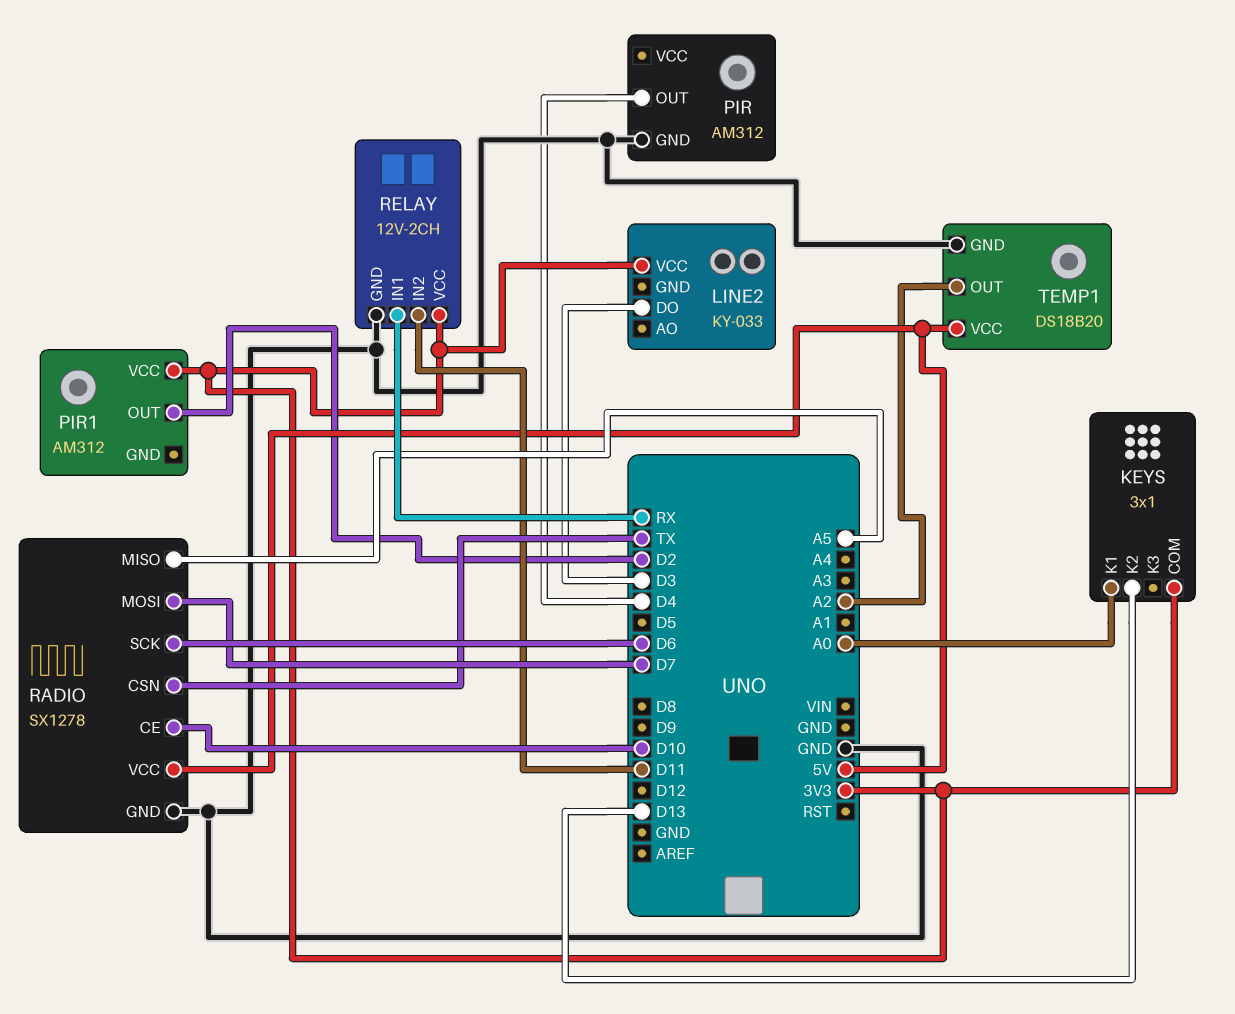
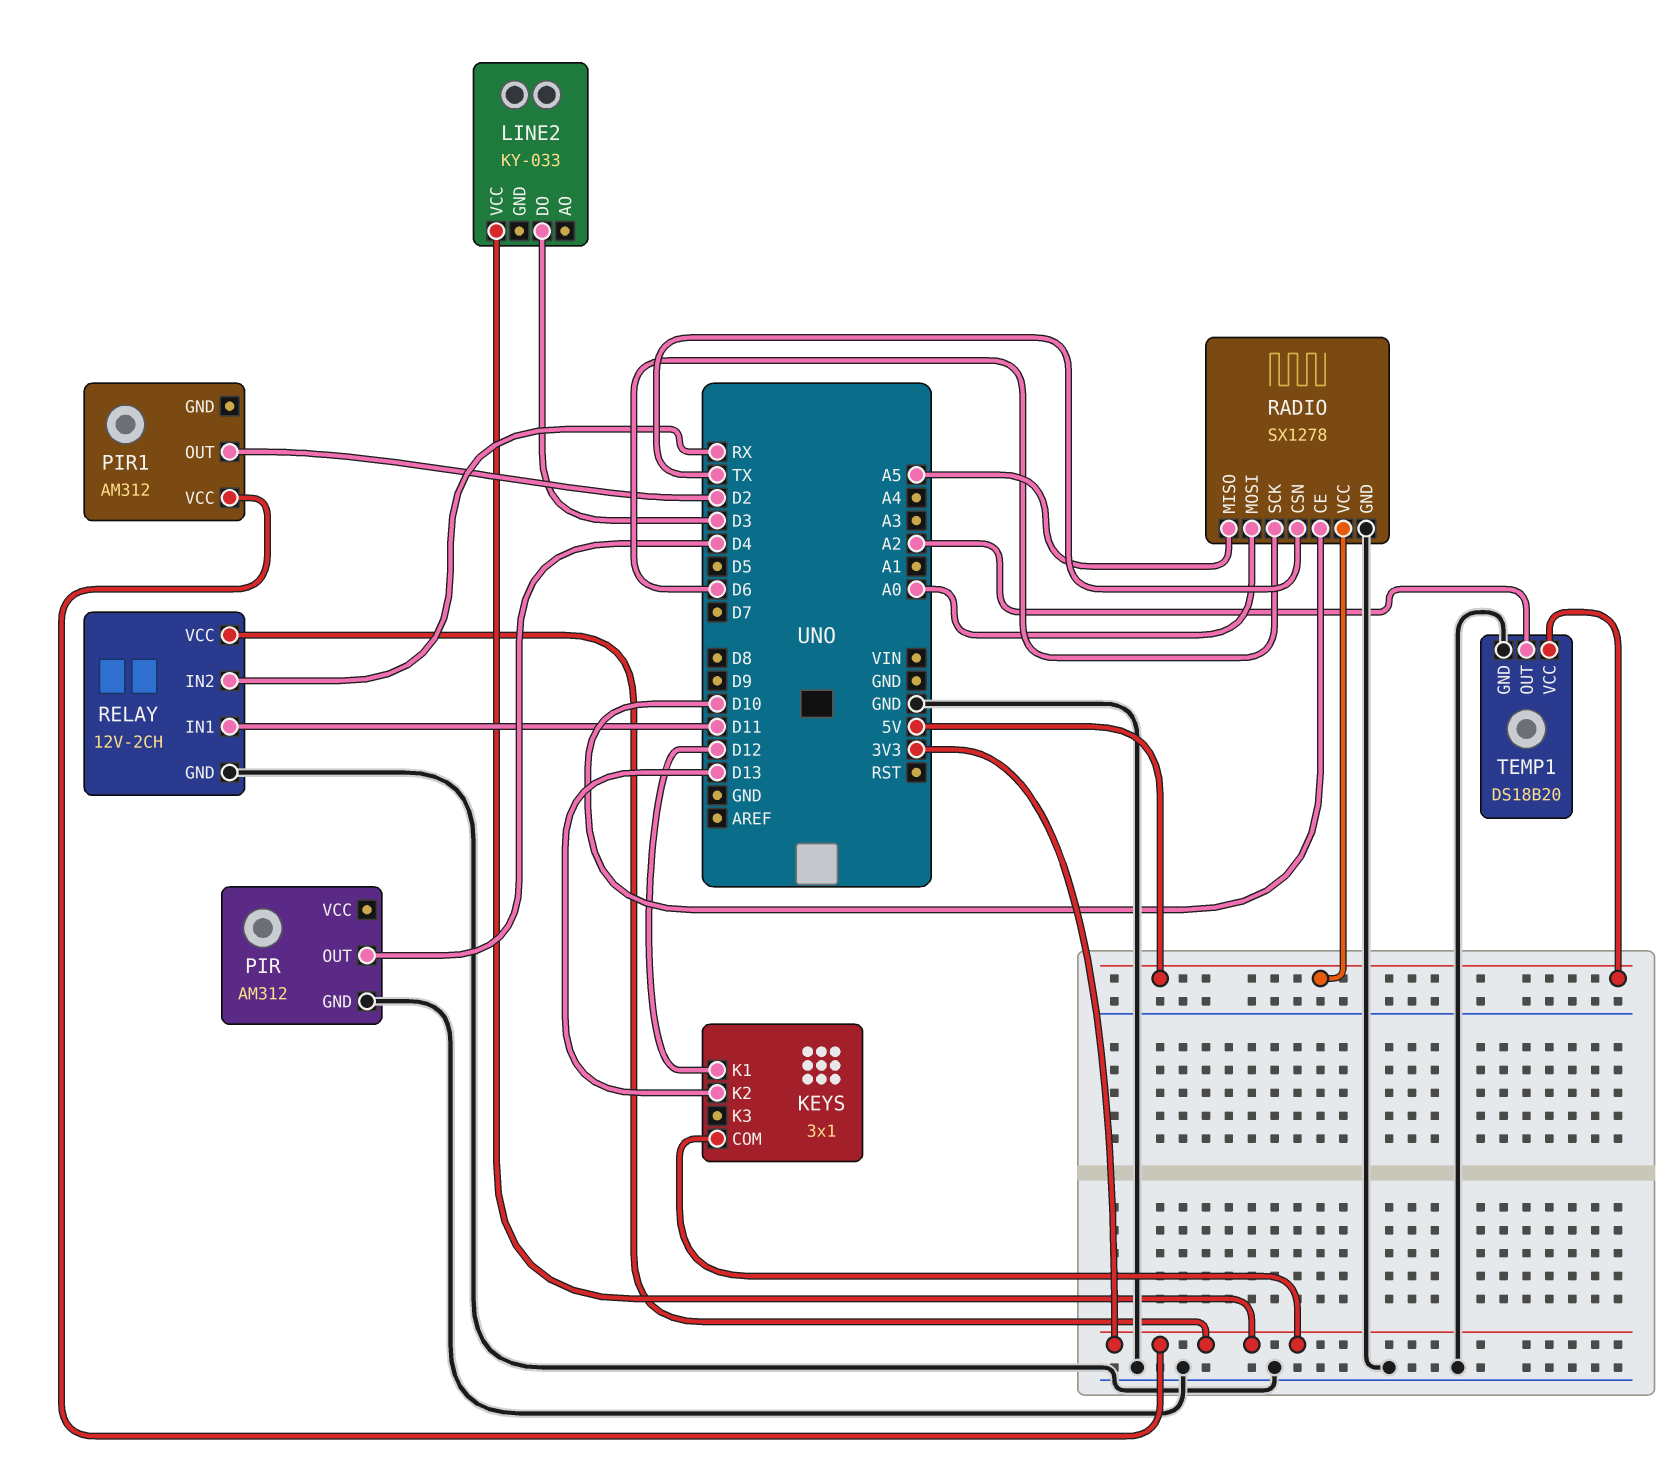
KEYS pin K1: A0 -> D12
RADIO pin MOSI: D7 -> A0
RELAY pin IN1: RX -> D11
RELAY pin IN2: D11 -> RX

